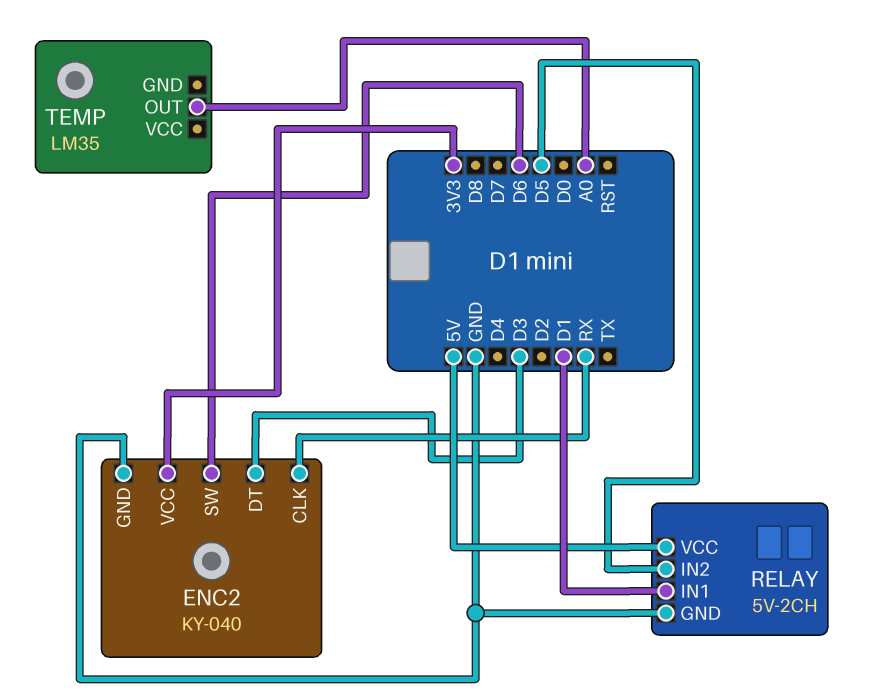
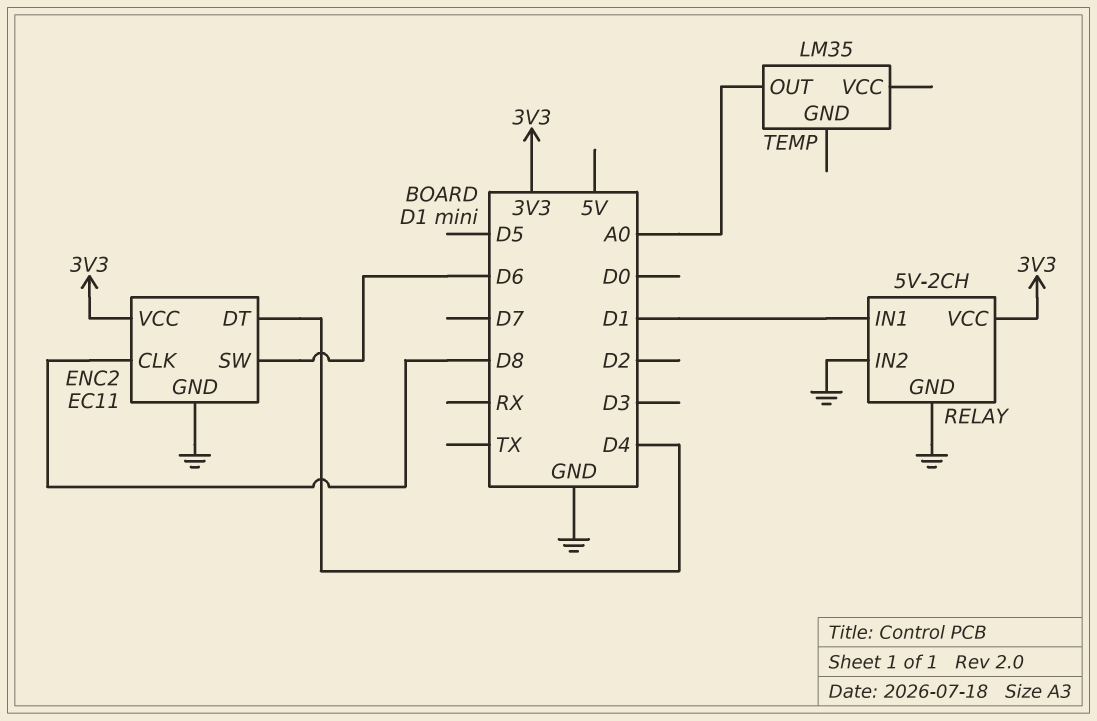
ENC2: KY-040 -> EC11
ENC2 pin CLK: RX -> D8
ENC2 pin DT: D3 -> D4
RELAY pin IN2: D5 -> GND
RELAY pin VCC: 5V -> 3V3

